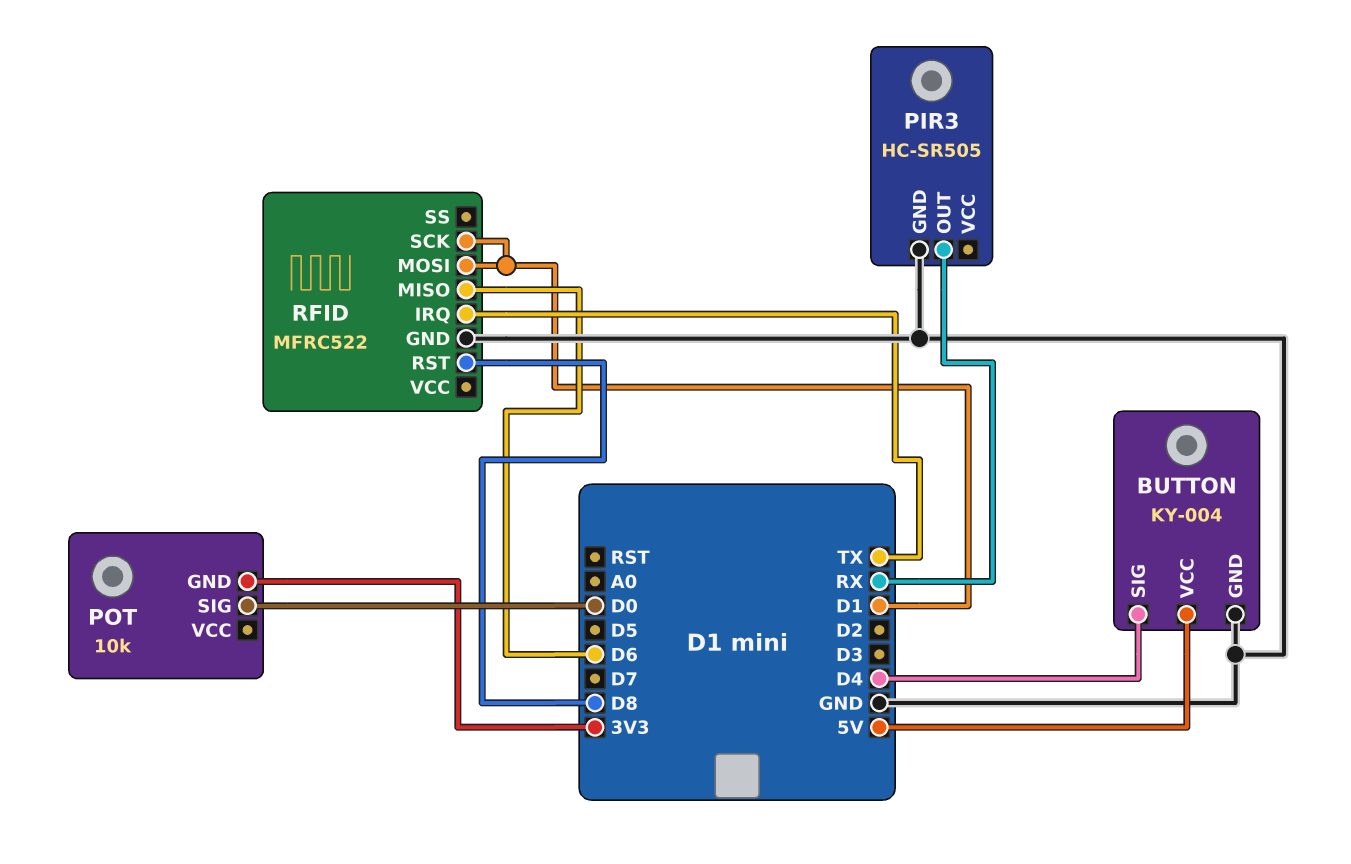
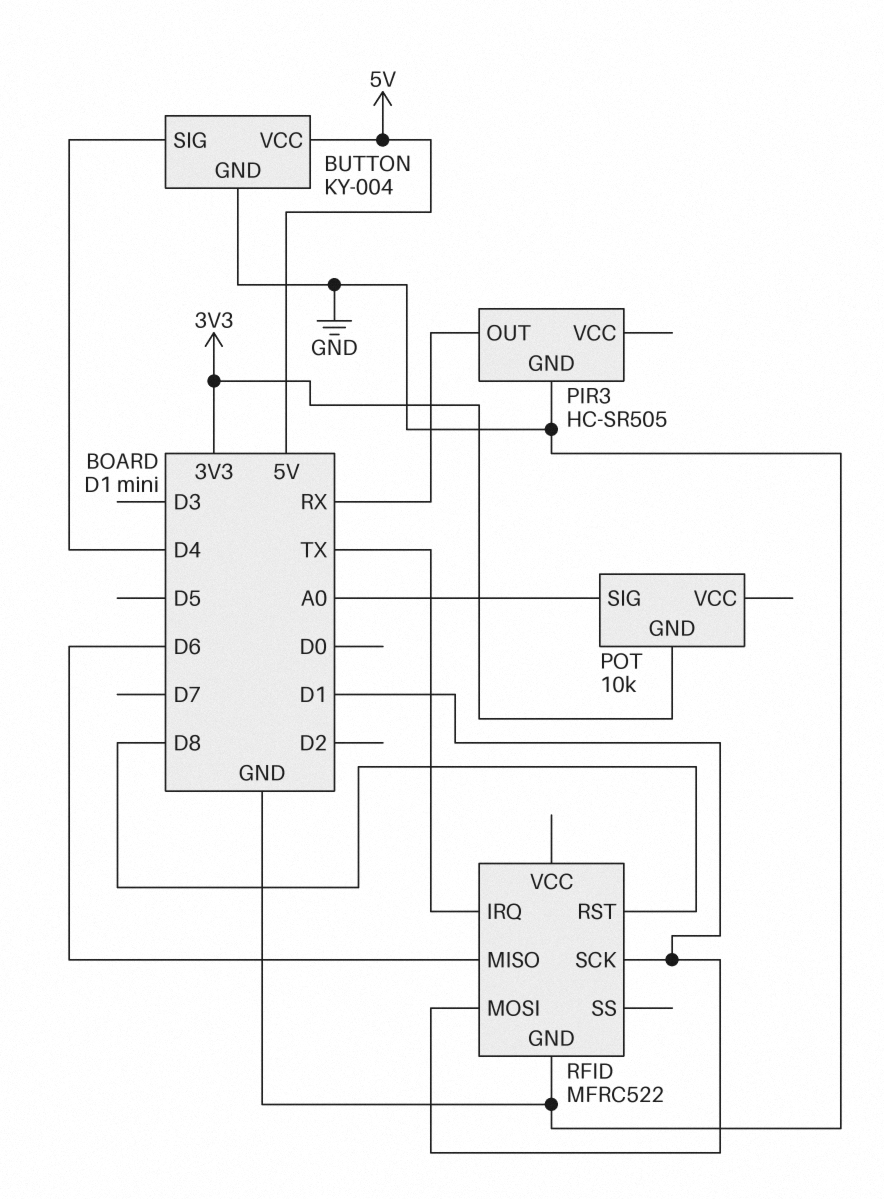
POT pin SIG: D0 -> A0

